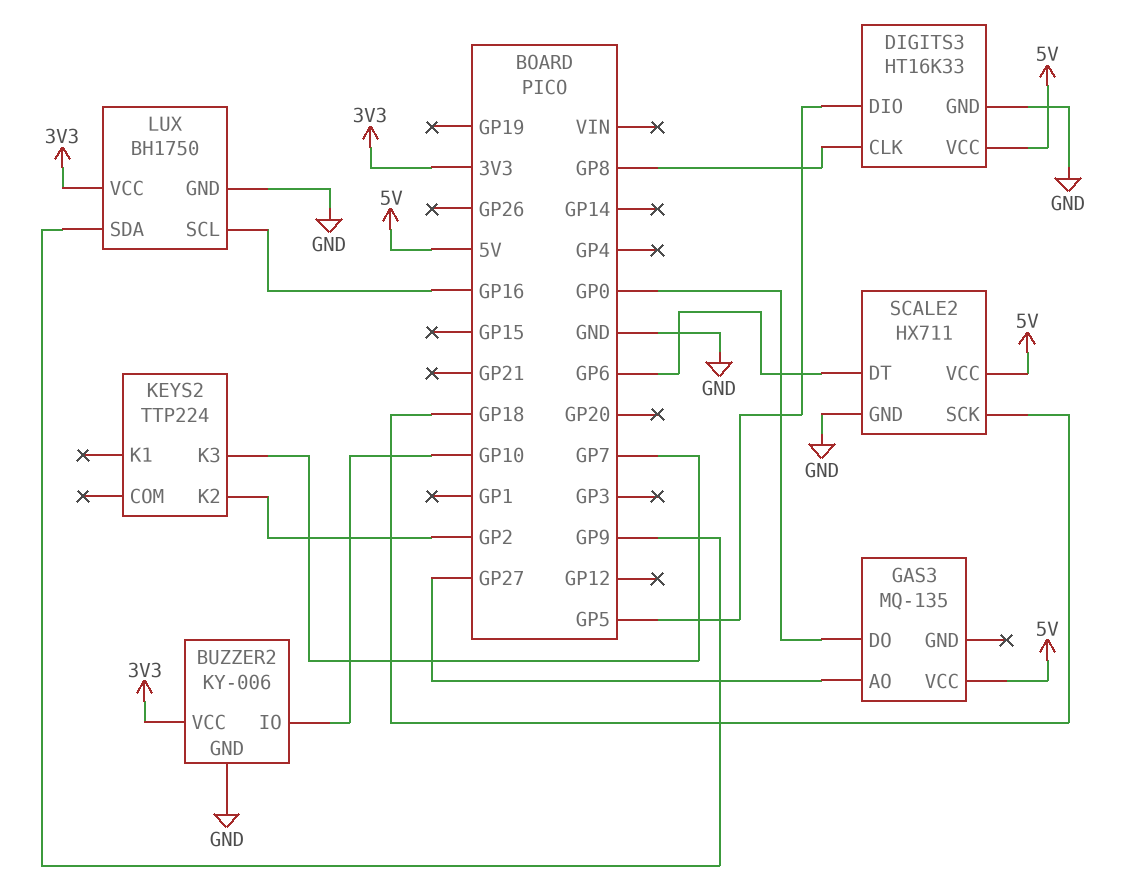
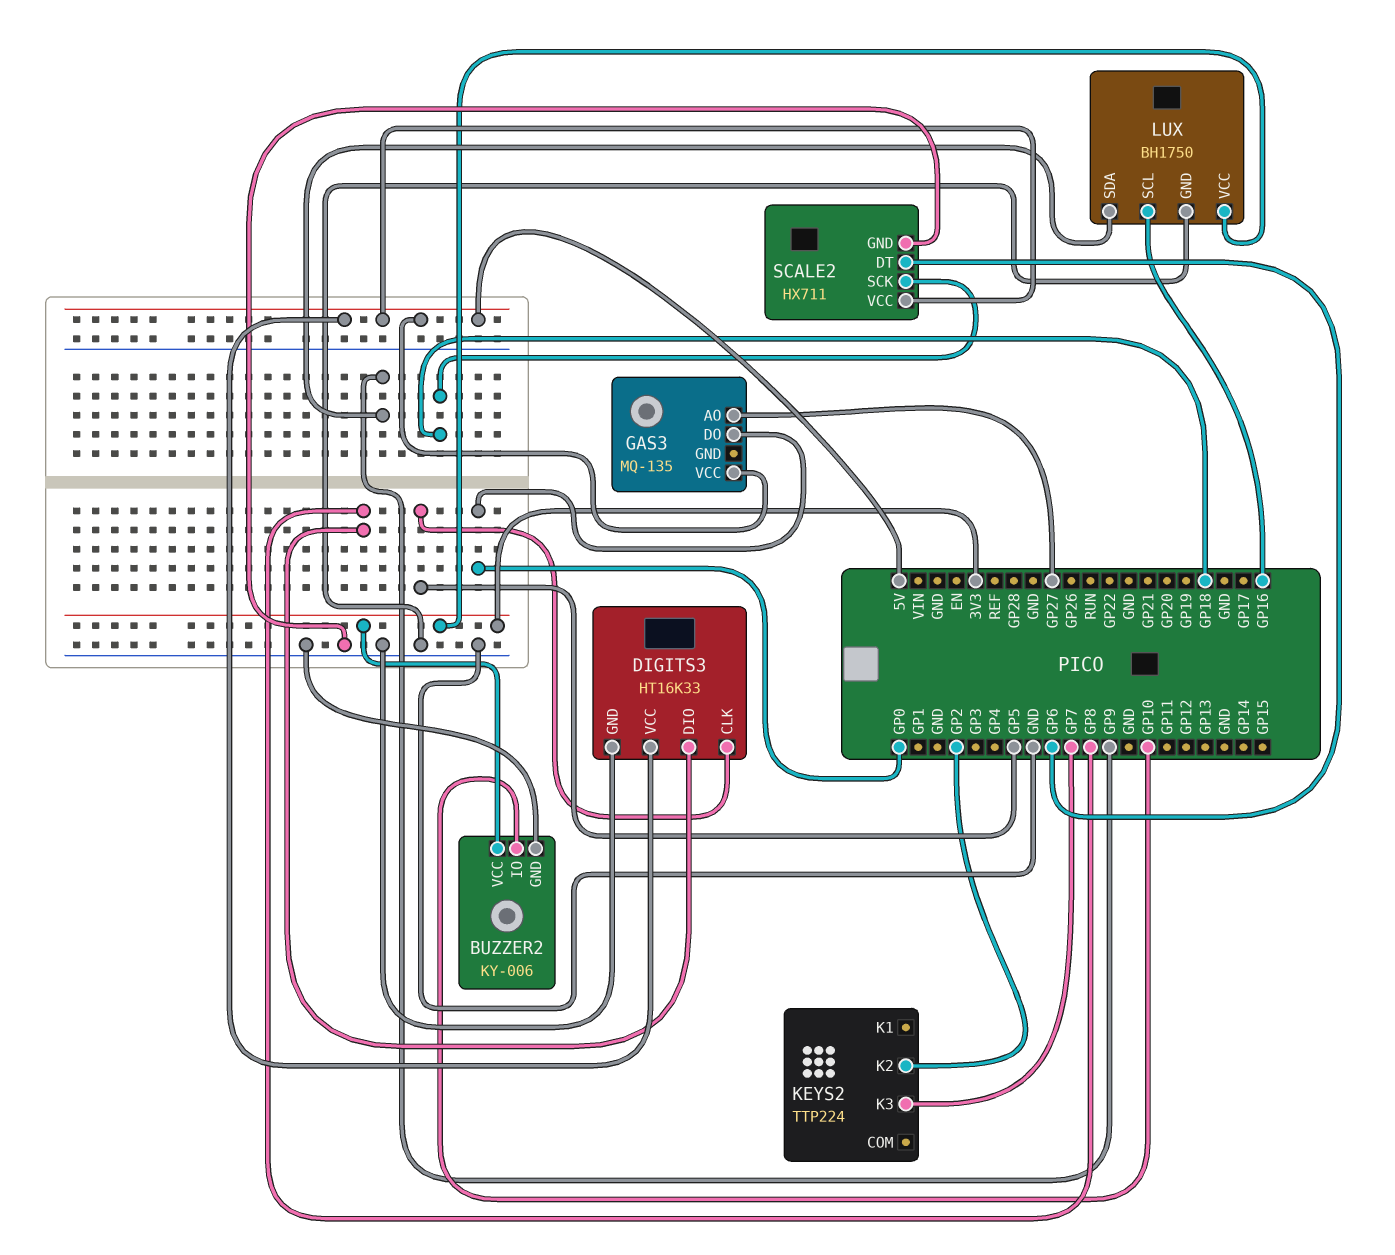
DIGITS3 pin CLK: GP8 -> GP5
DIGITS3 pin DIO: GP5 -> GP8

